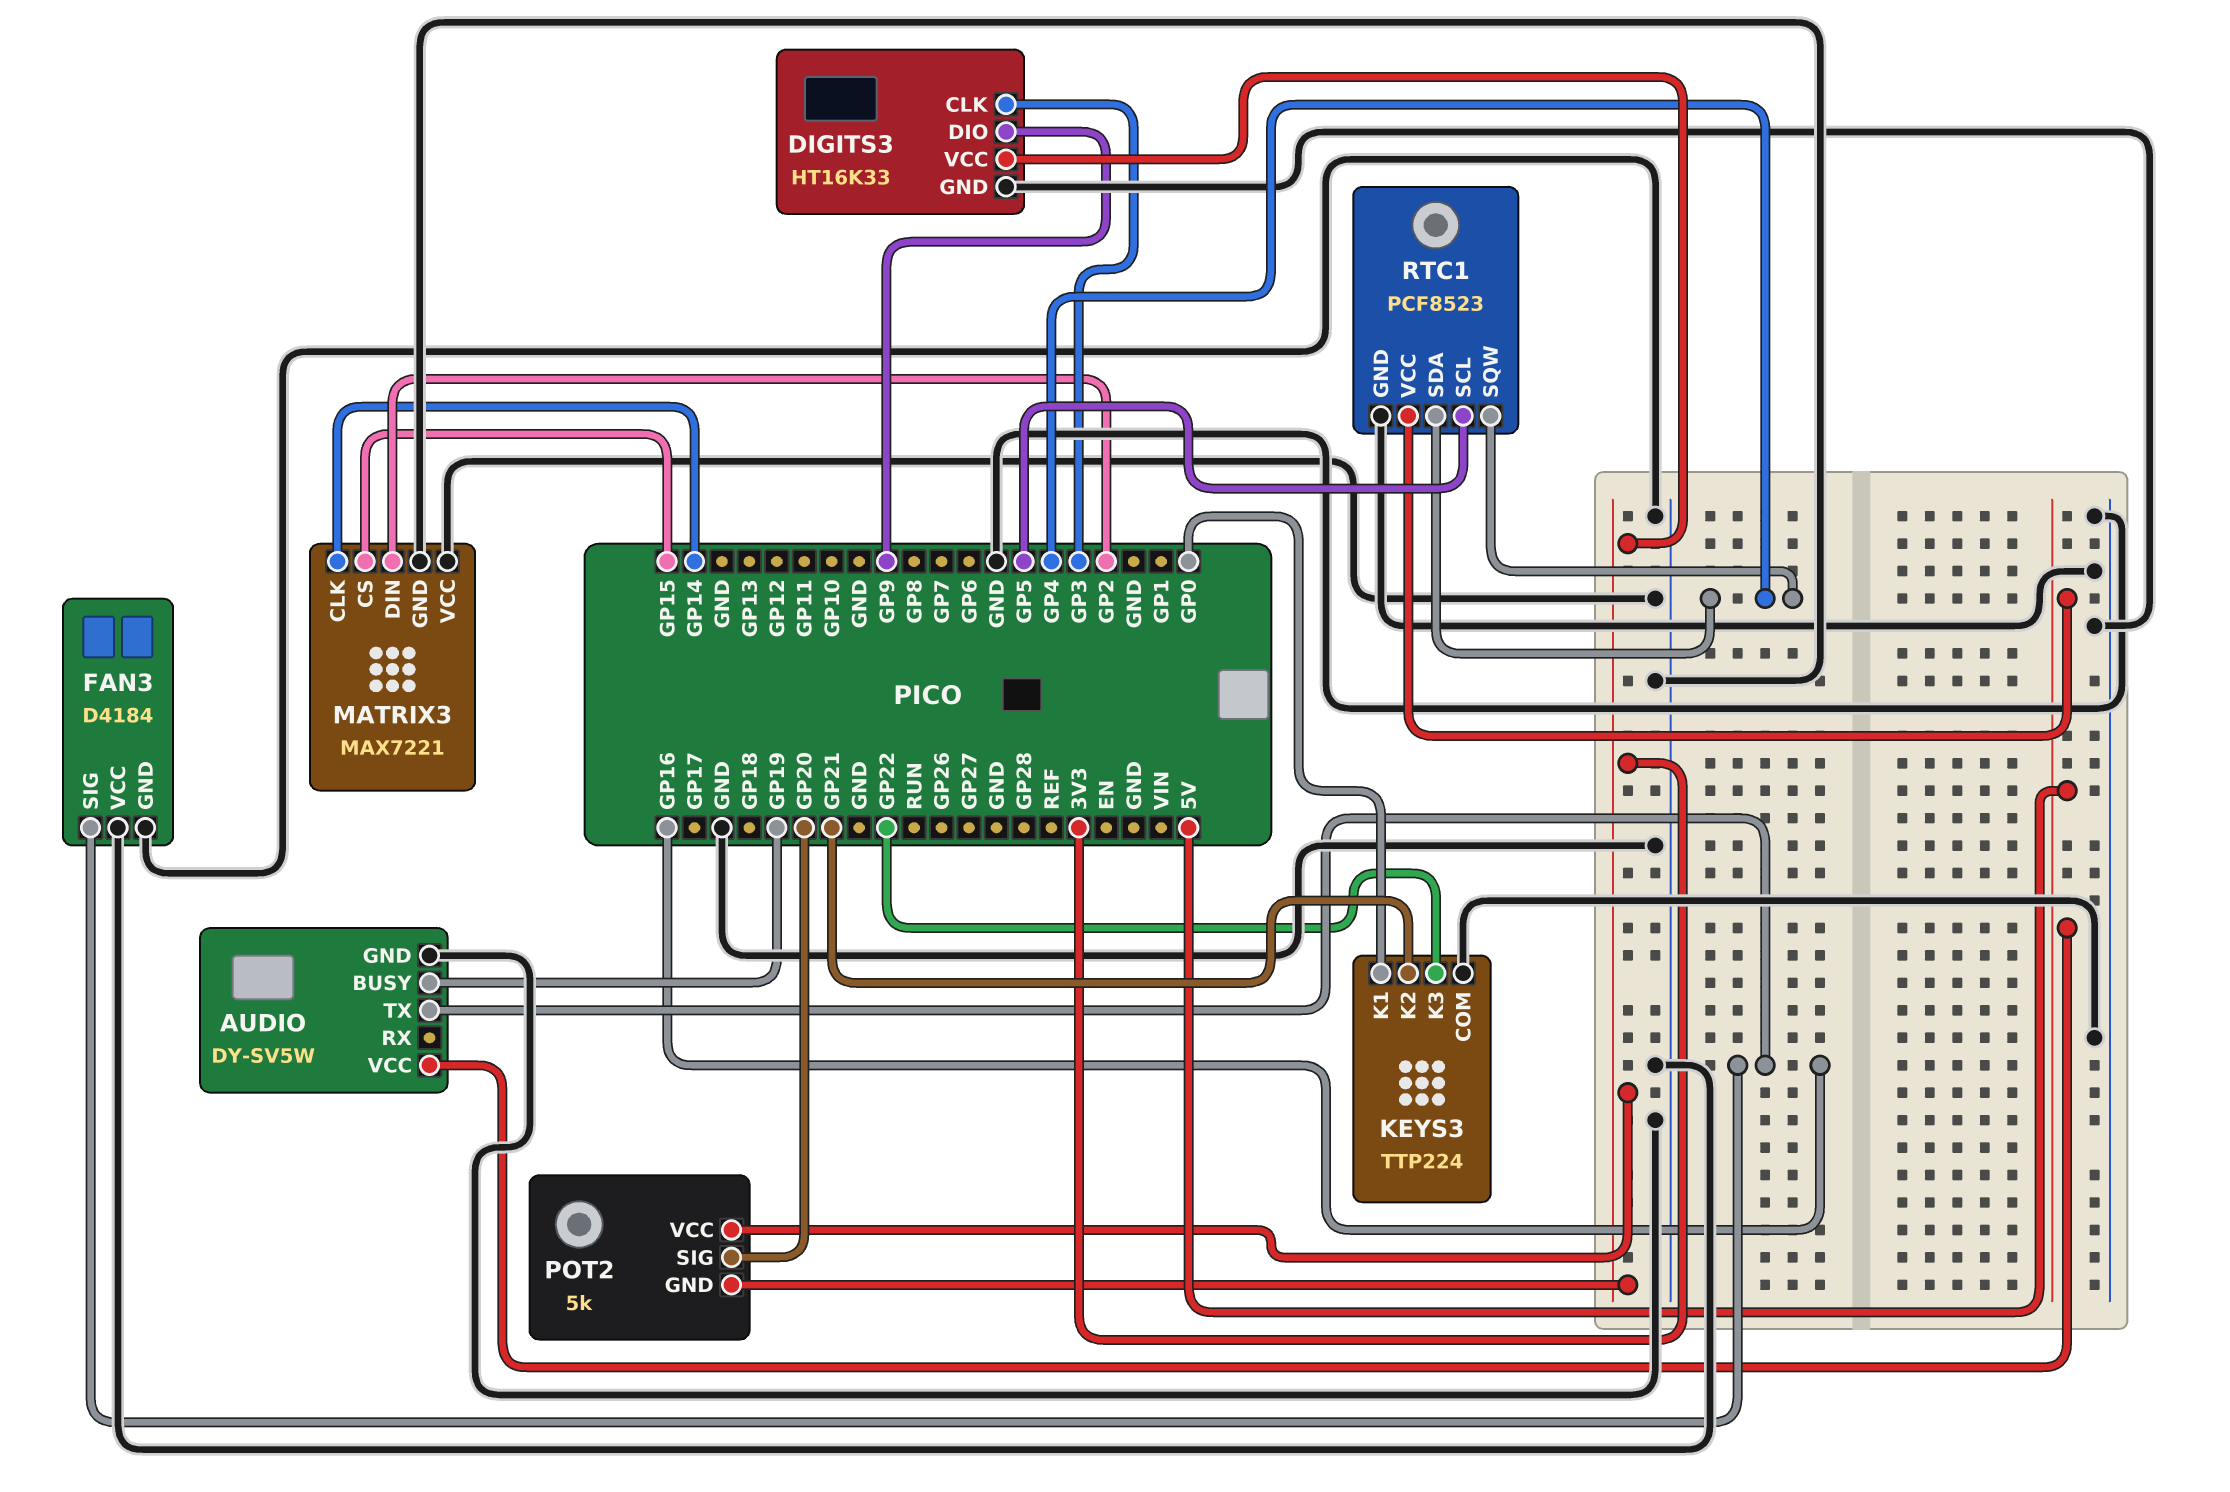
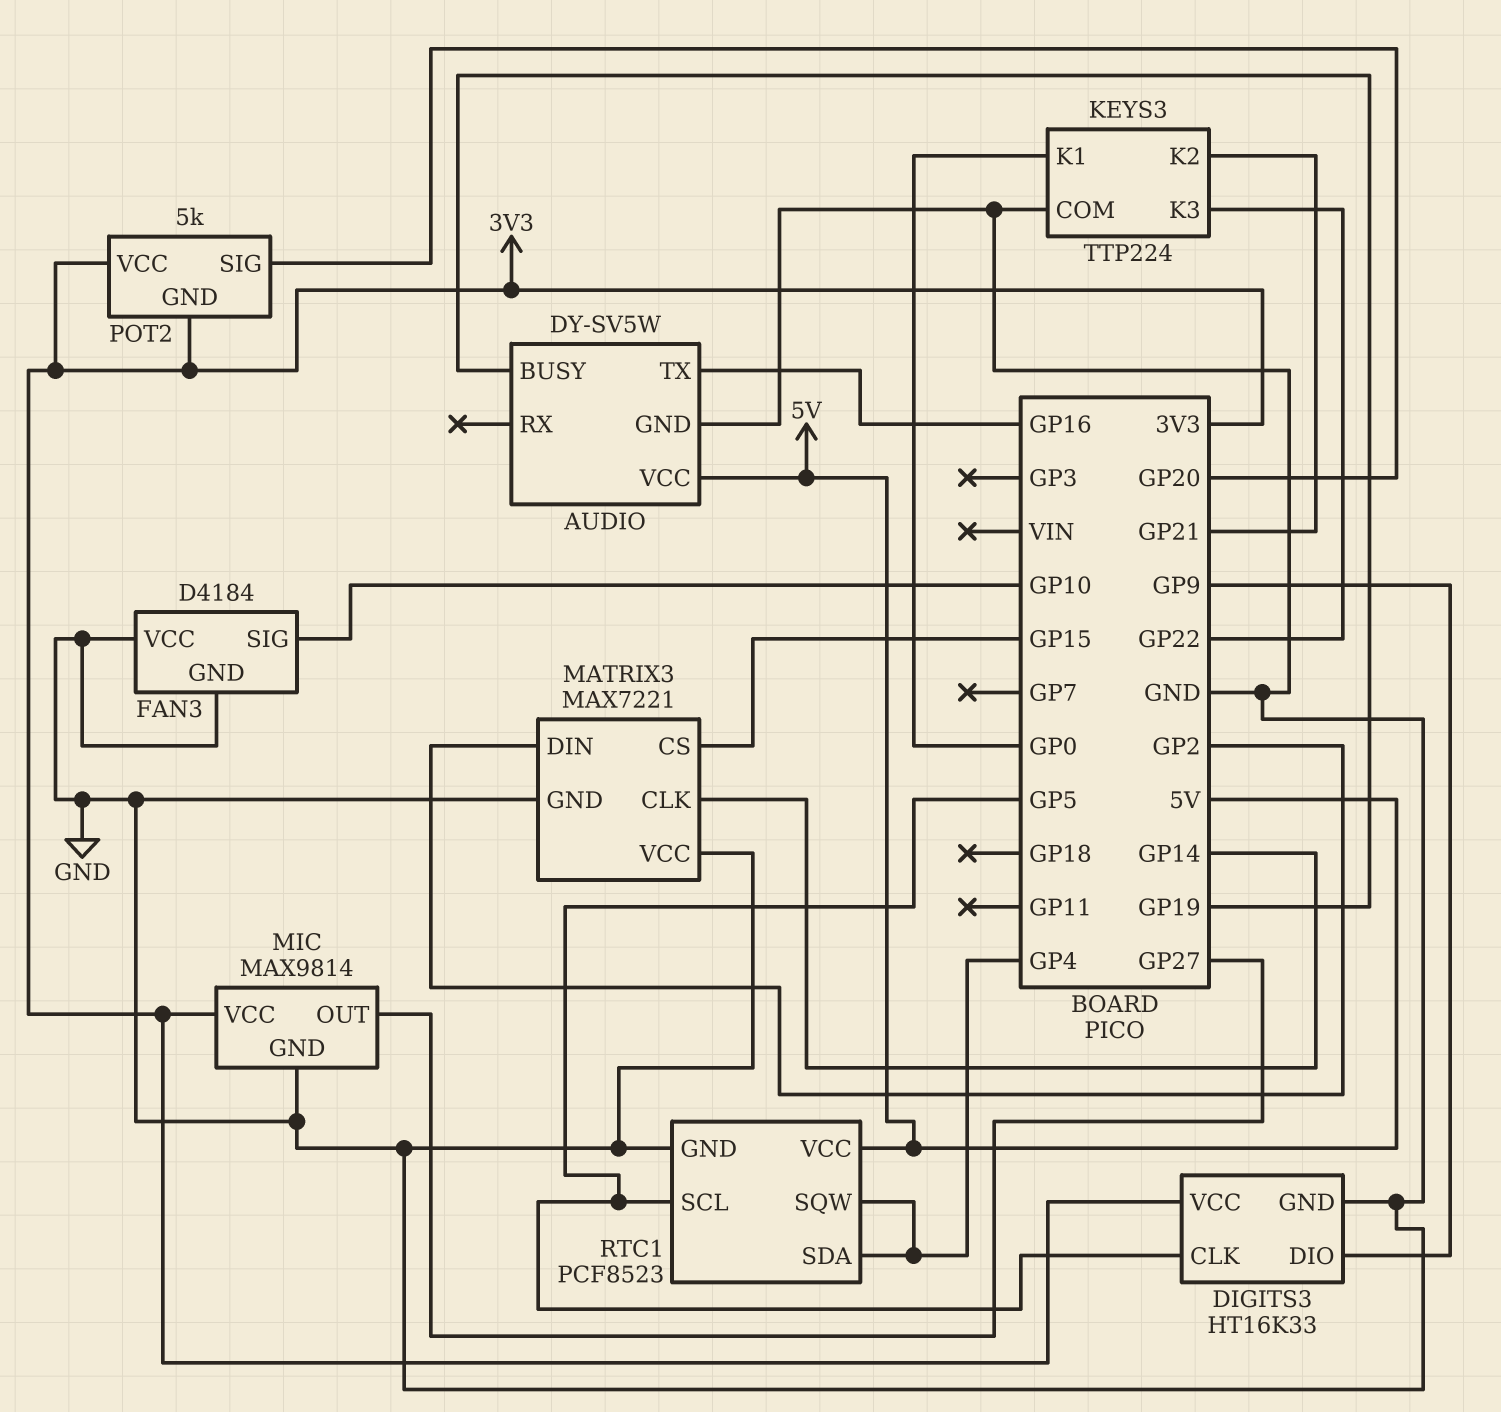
DIGITS3 pin CLK: GP3 -> GP5
FAN3 pin SIG: GP16 -> GP10
MIC: none -> MAX9814
MIC pin GND: none -> GND
MIC pin OUT: none -> GP27
MIC pin VCC: none -> 3V3

